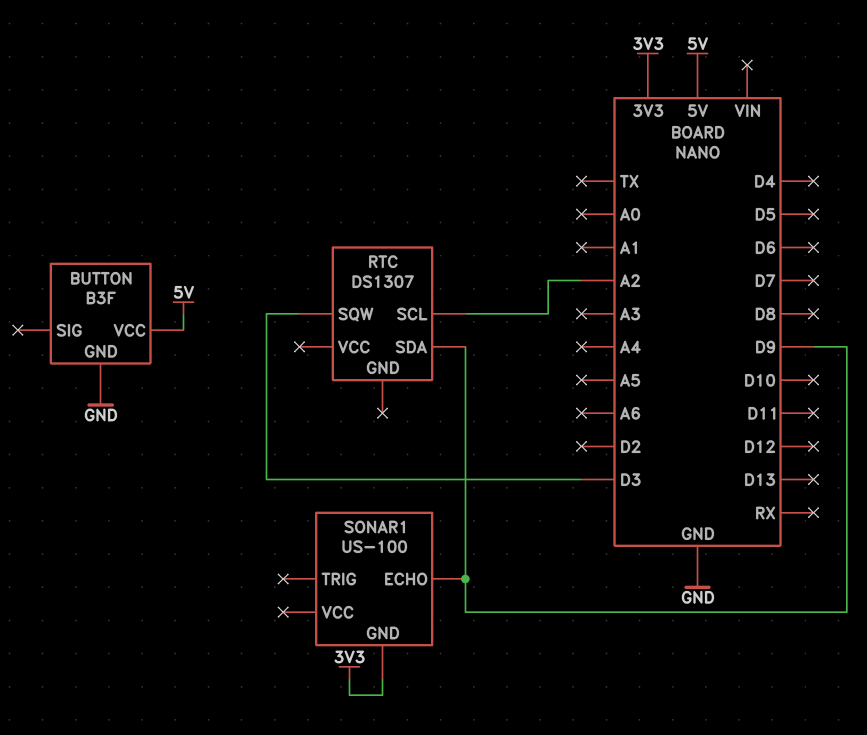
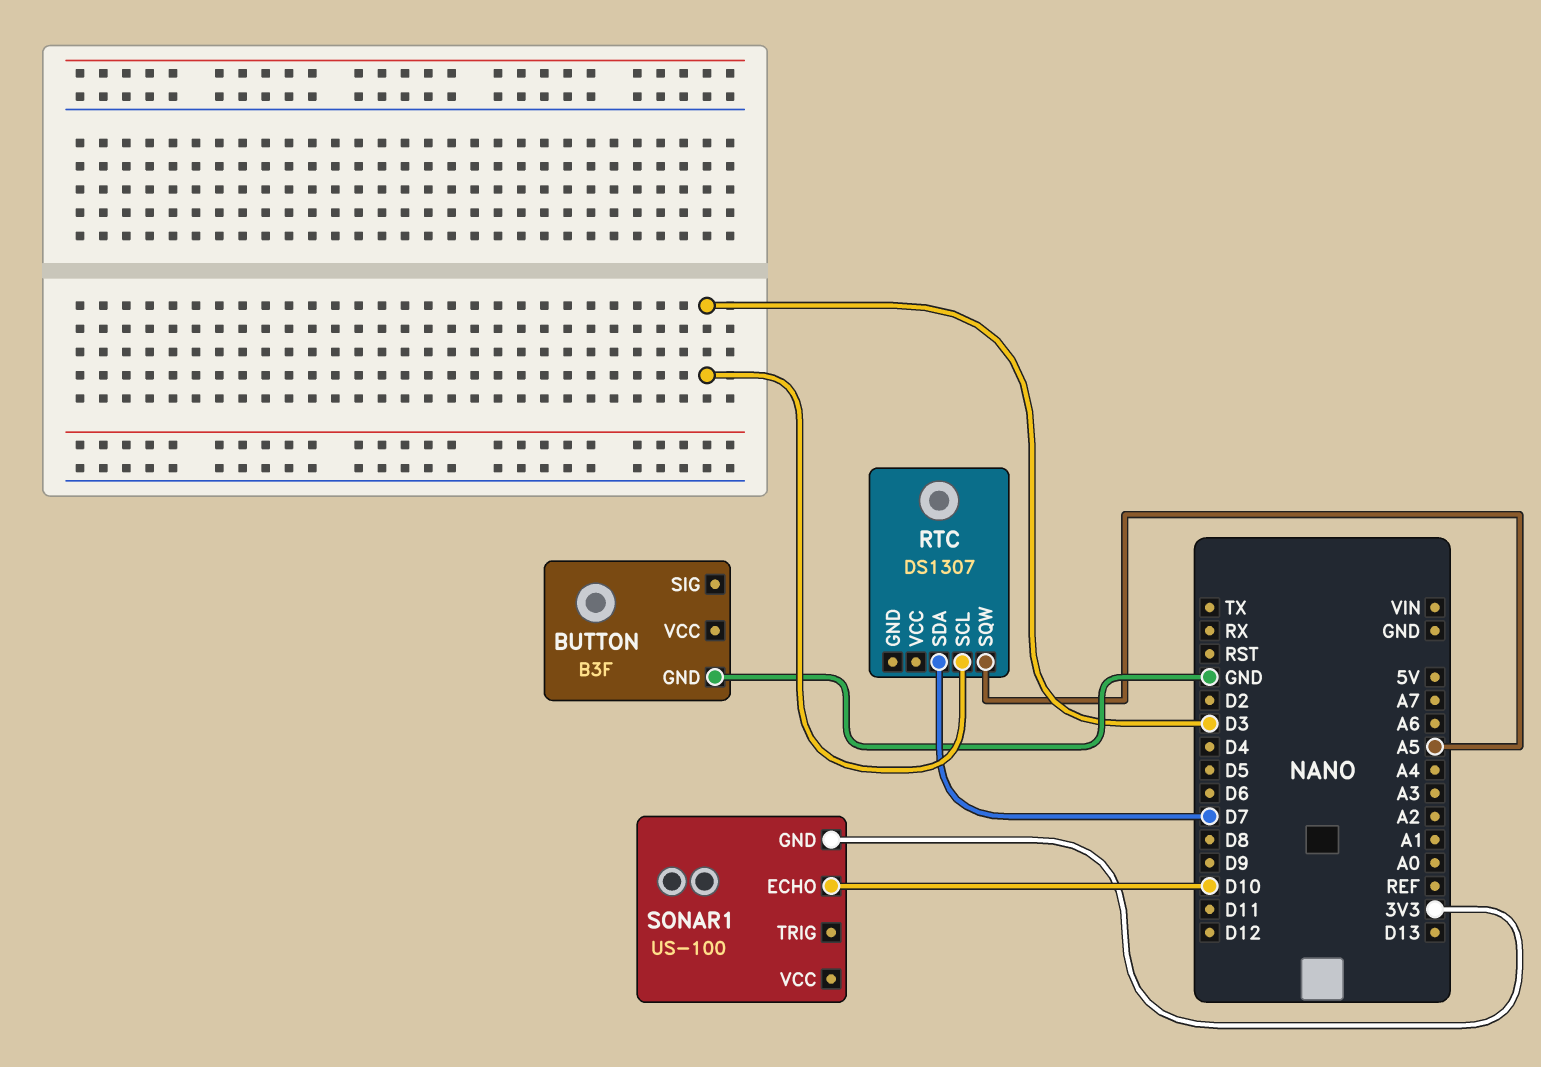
BUTTON pin VCC: 5V -> none
RTC pin SCL: A2 -> D3
RTC pin SDA: D9 -> D7
RTC pin SQW: D3 -> A5
SONAR1 pin ECHO: D9 -> D10

